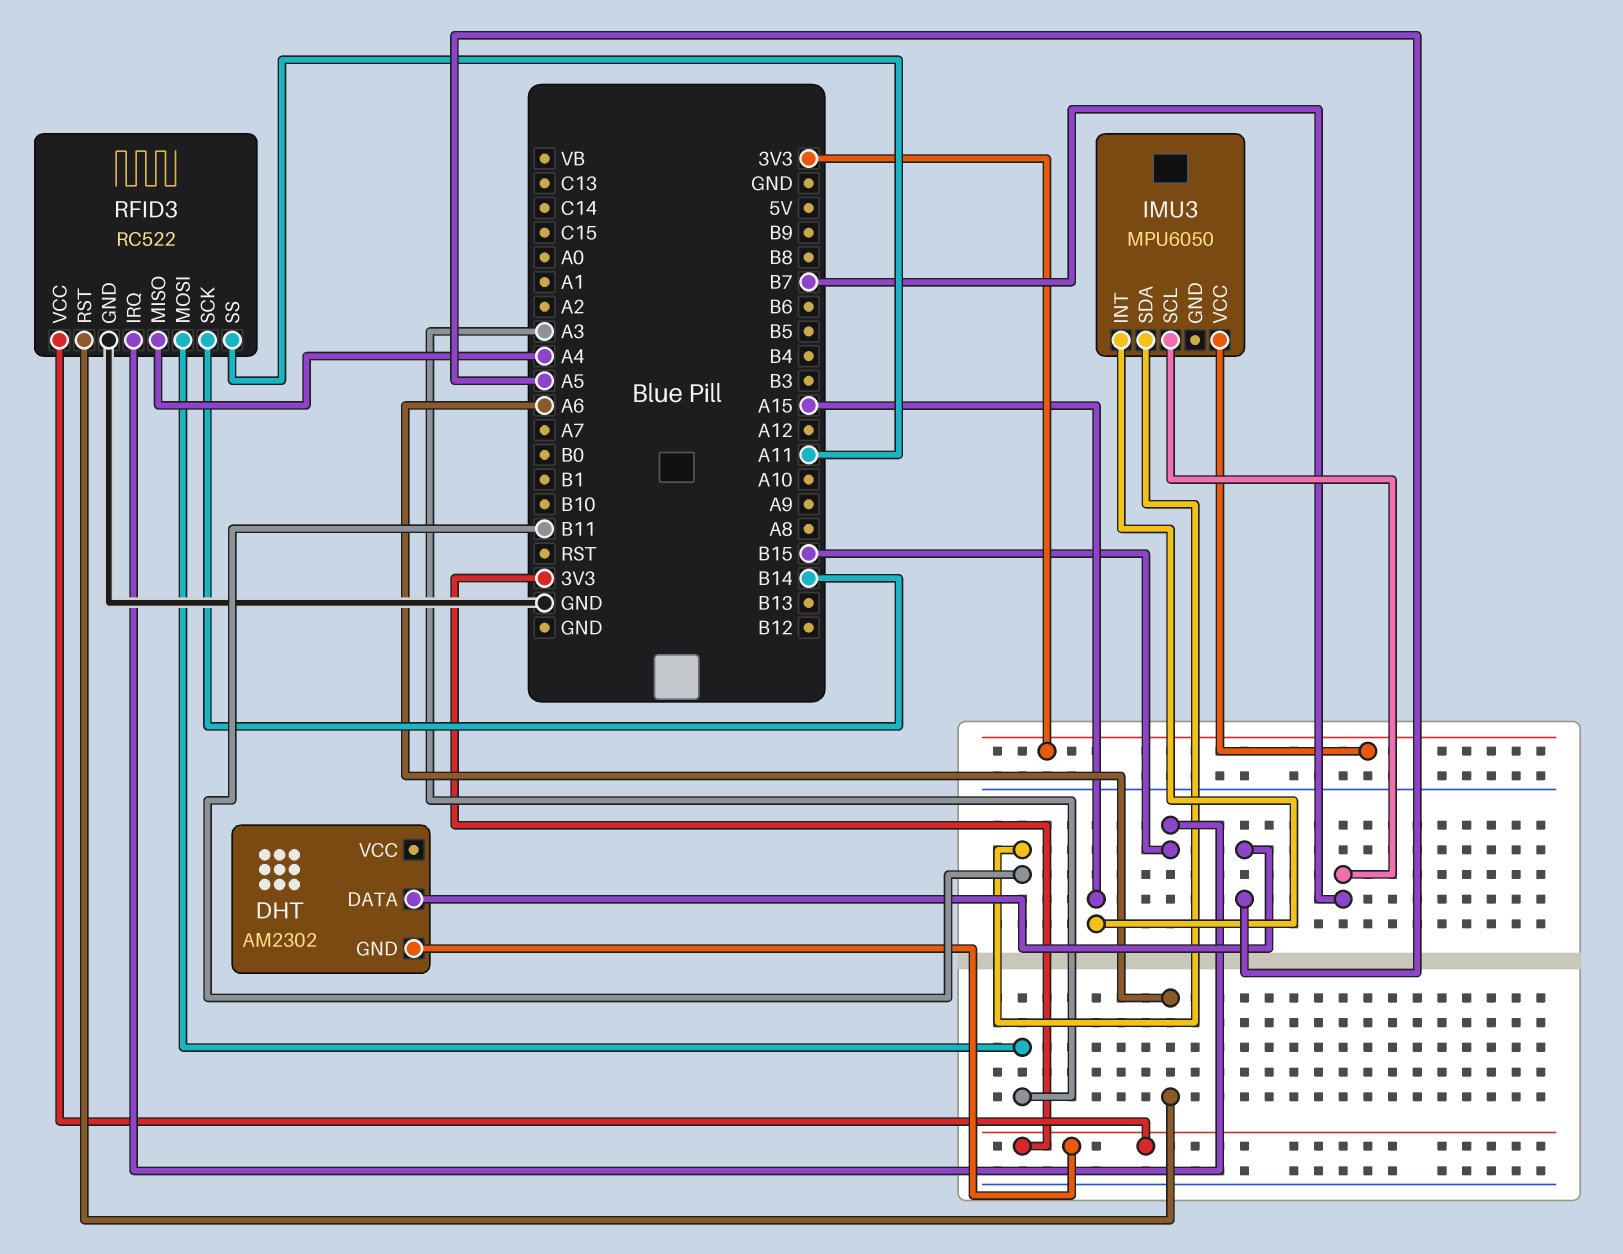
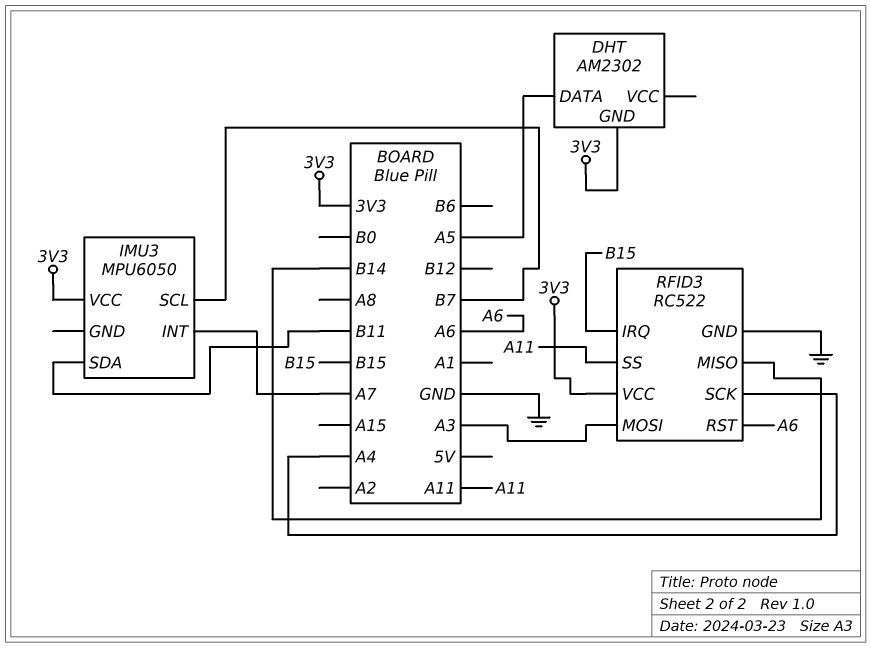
IMU3 pin INT: A15 -> A7
RFID3 pin MISO: A4 -> B14
RFID3 pin SCK: B14 -> A4

